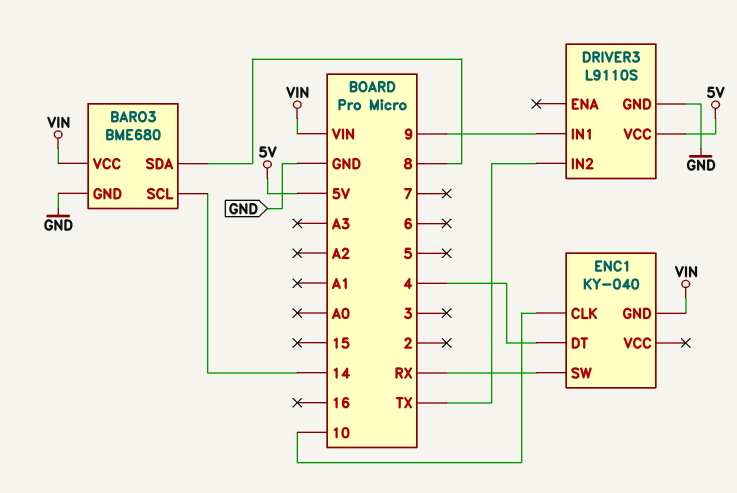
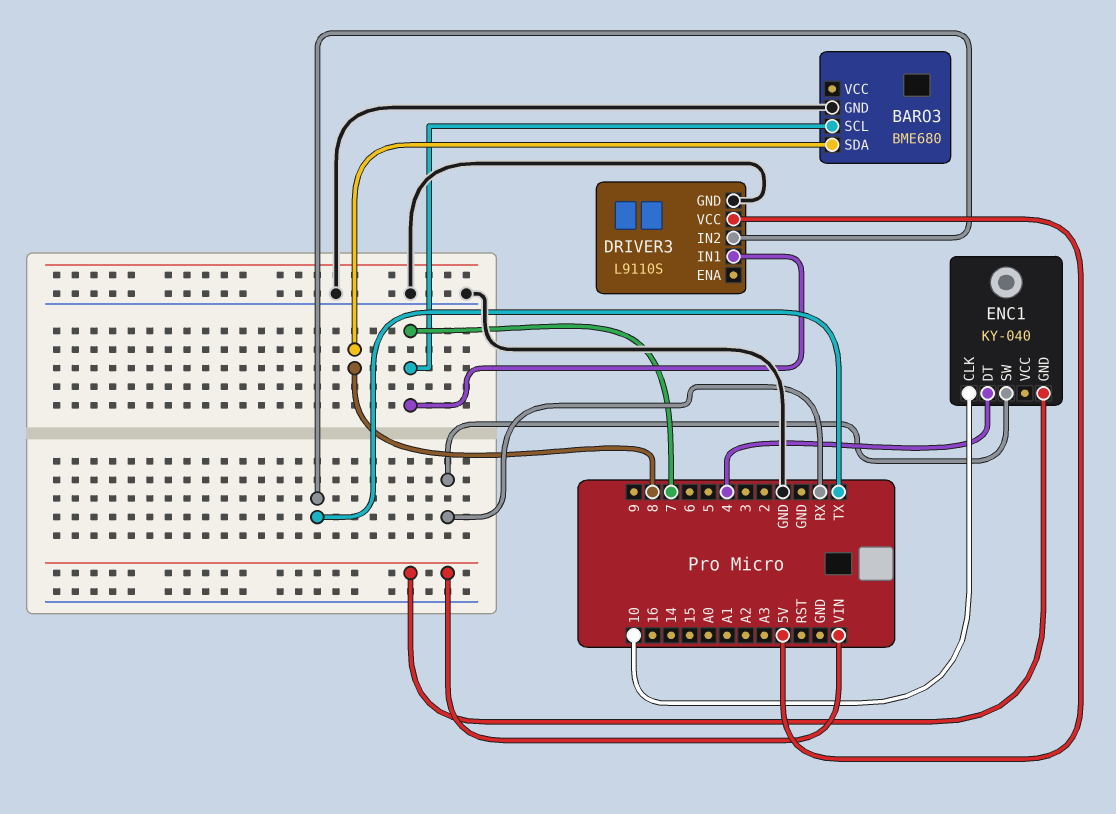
BARO3 pin SCL: 14 -> 7
BARO3 pin VCC: VIN -> none
DRIVER3 pin IN1: 9 -> 7

